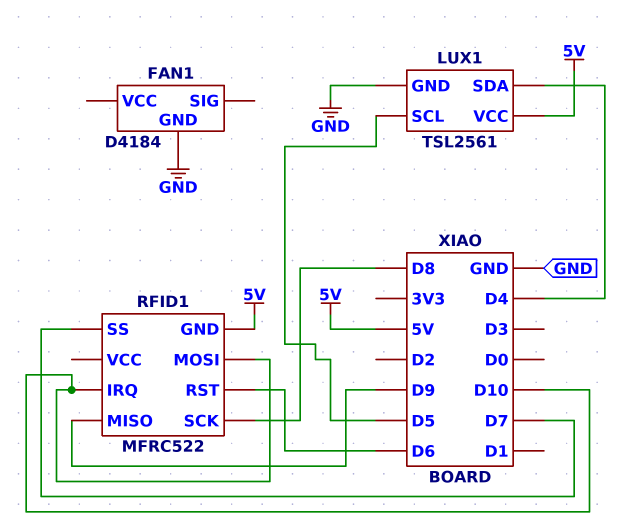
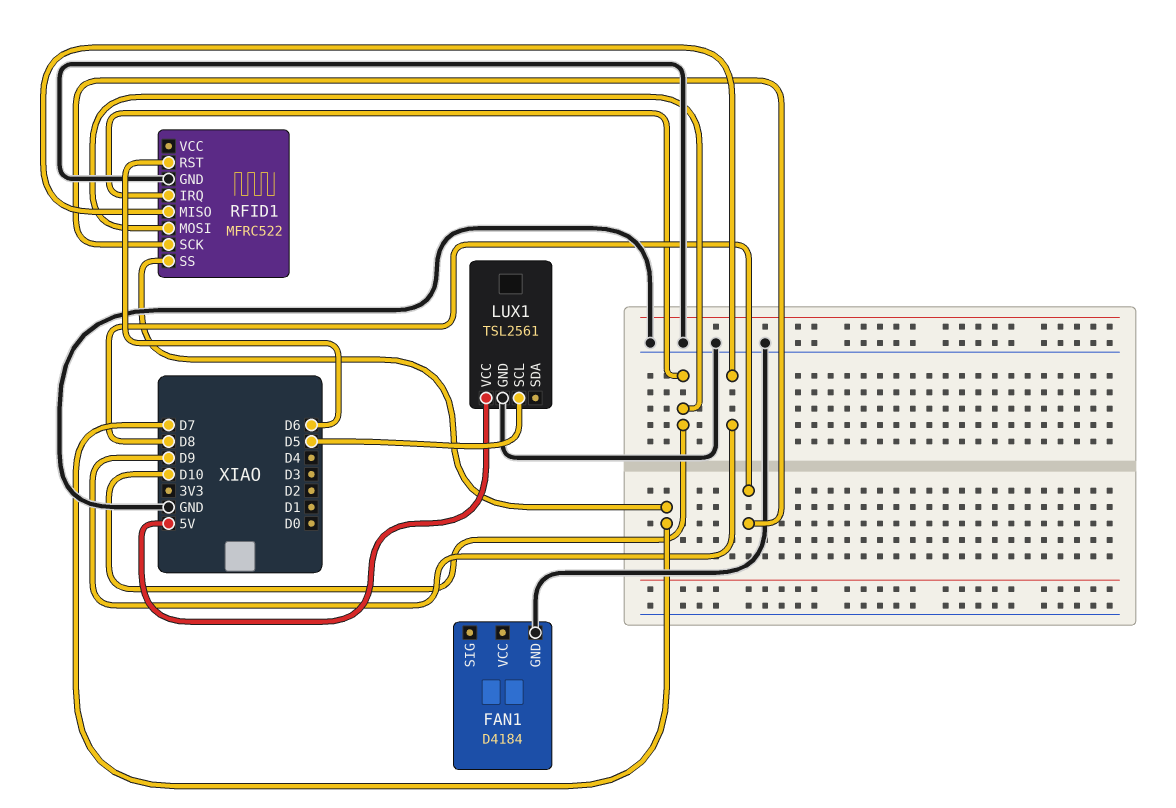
LUX1 pin SDA: D4 -> none
RFID1 pin GND: 5V -> GND

